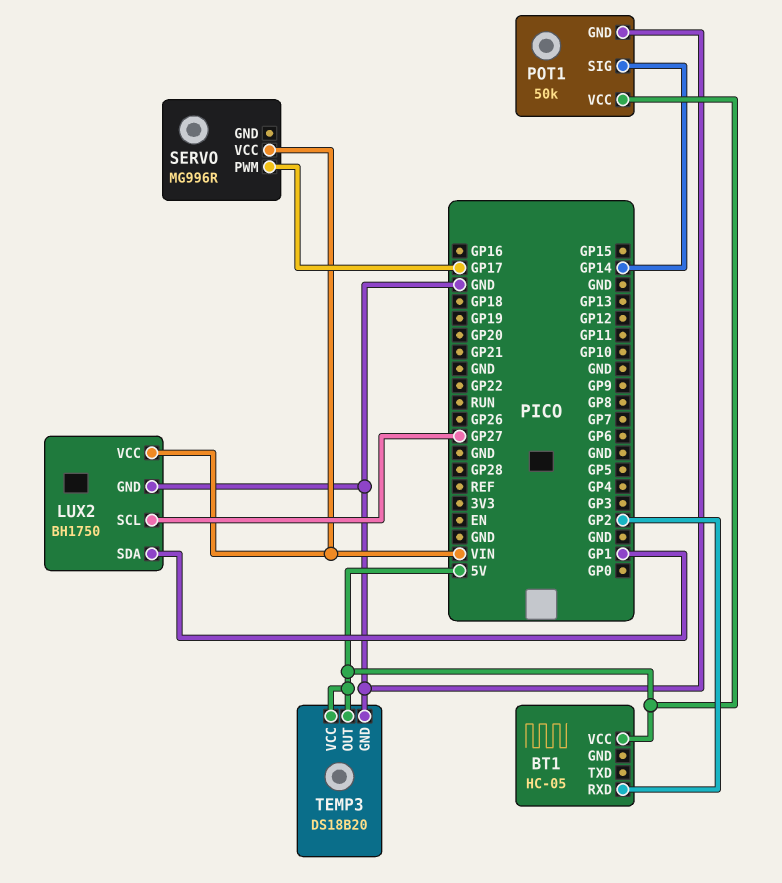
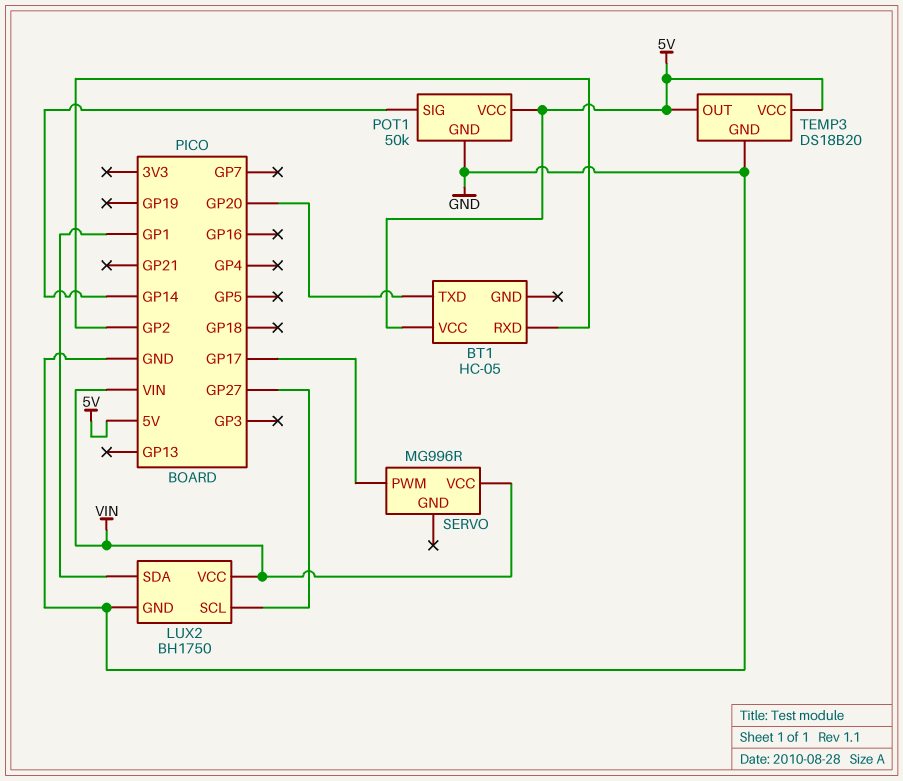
BT1 pin TXD: none -> GP20

